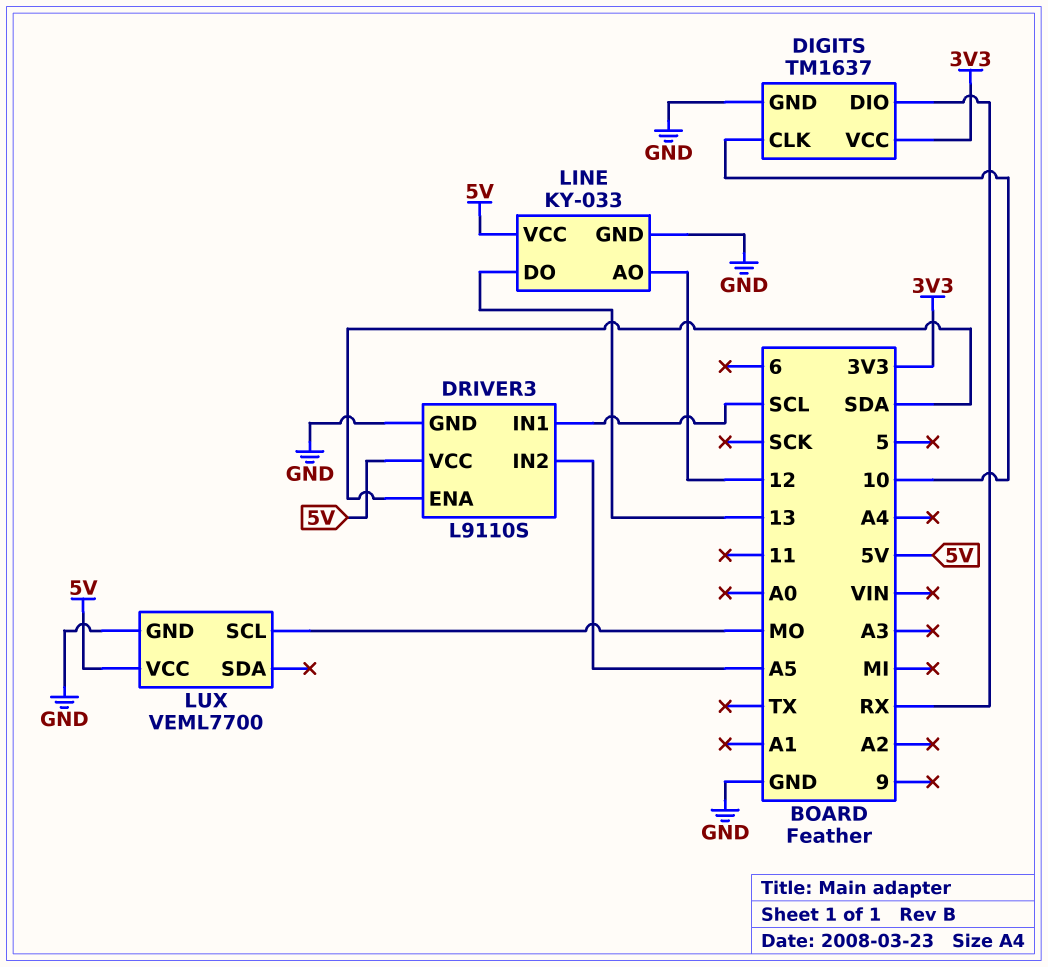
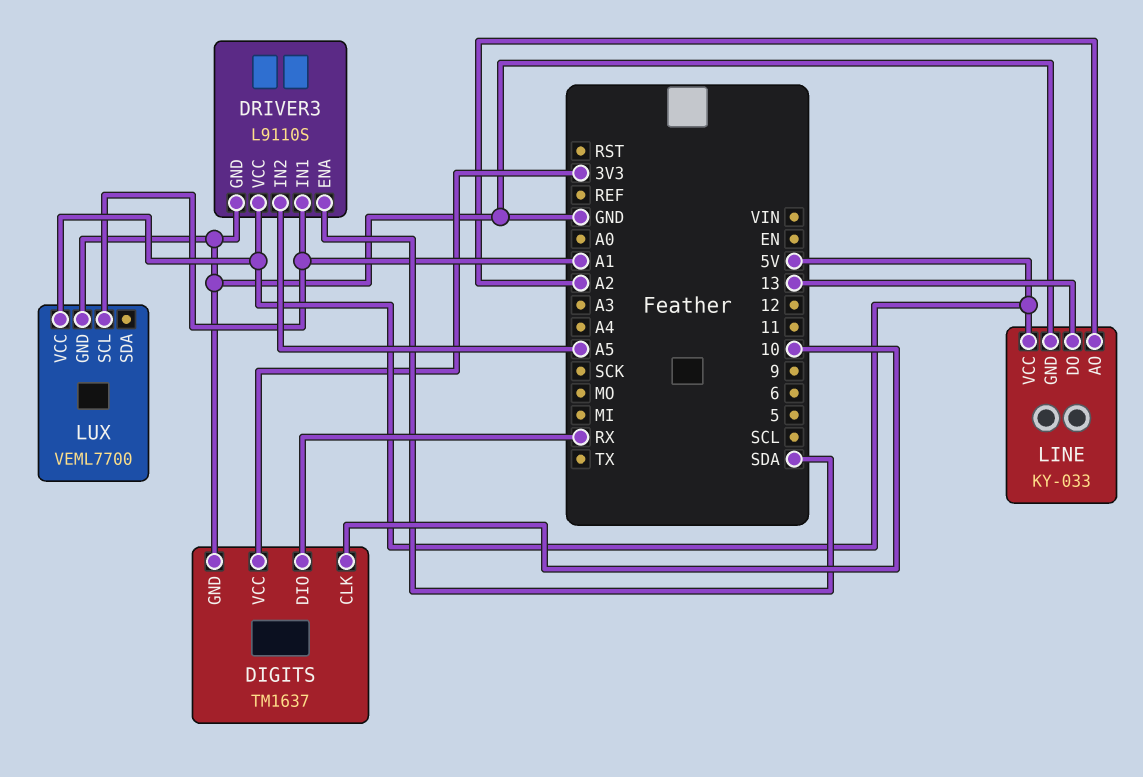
DRIVER3 pin IN1: SCL -> A1
LINE pin AO: 12 -> A2
LUX pin SCL: MO -> A1

